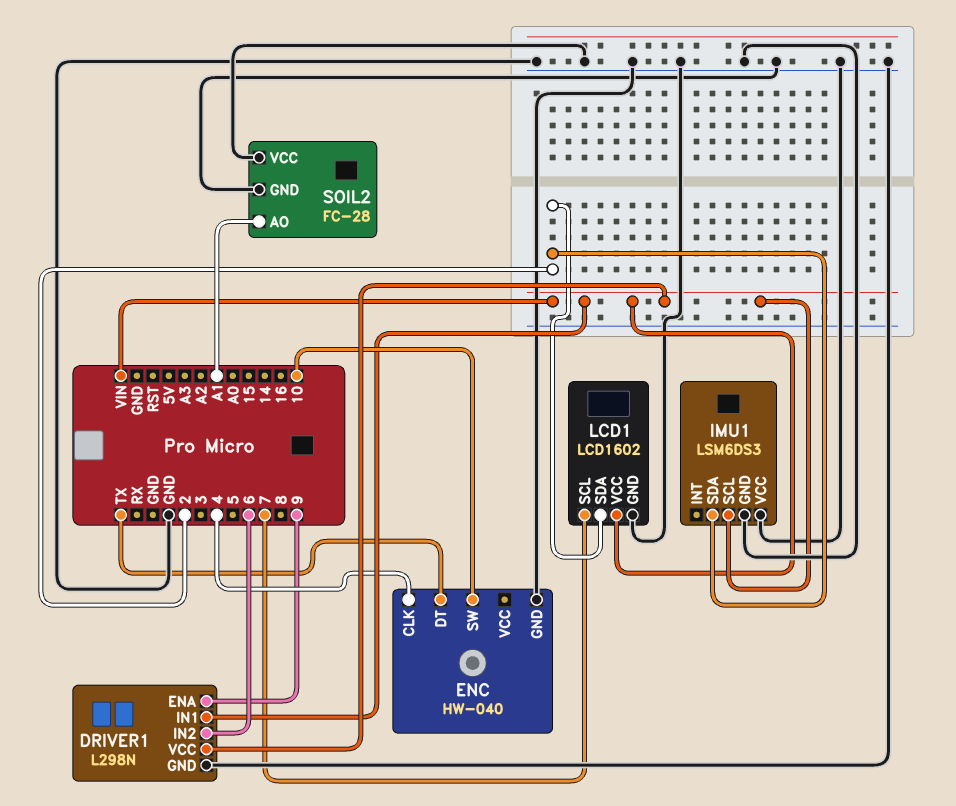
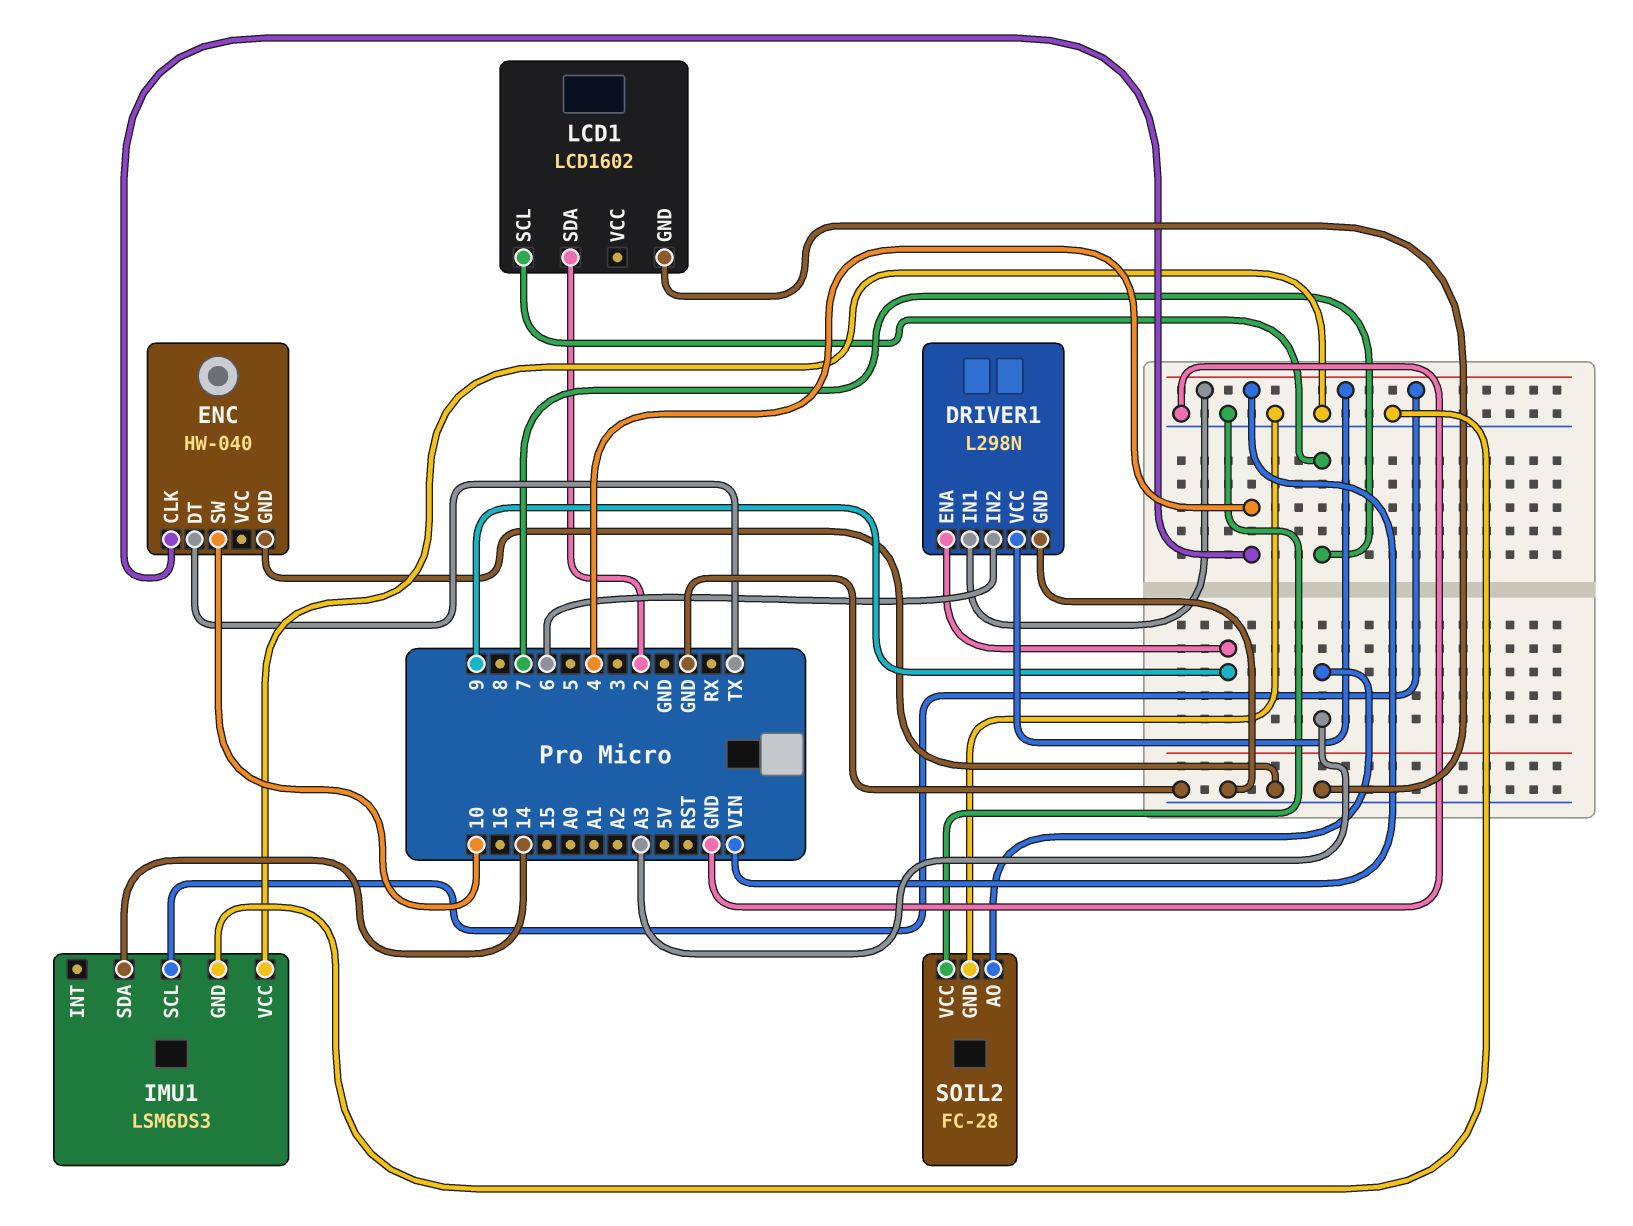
IMU1 pin SDA: 2 -> 14
LCD1 pin VCC: VIN -> none
SOIL2 pin AO: A1 -> A3

